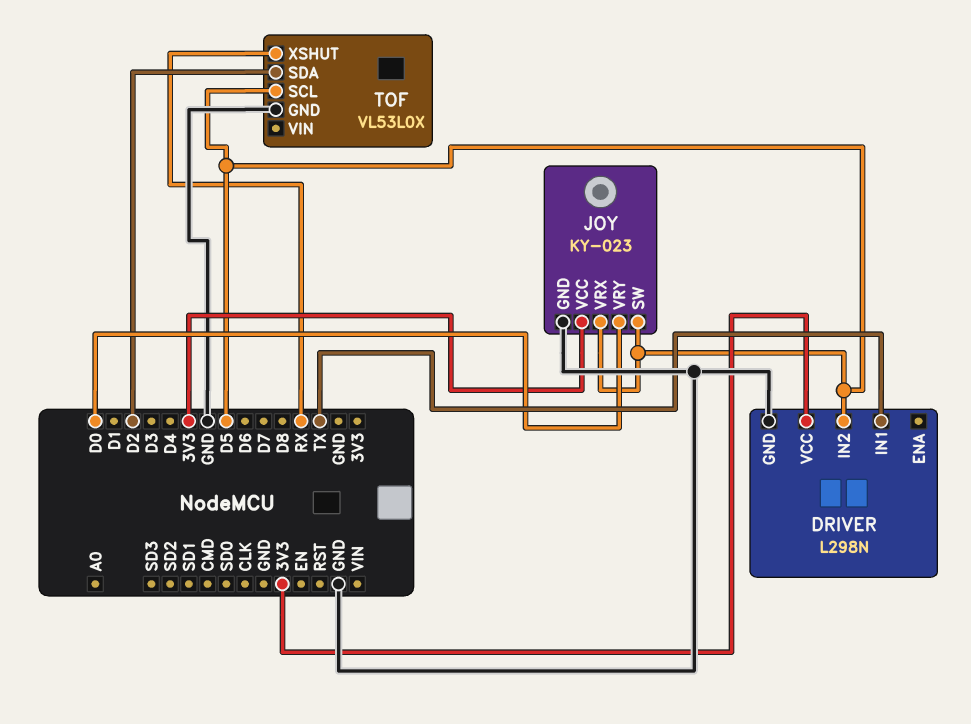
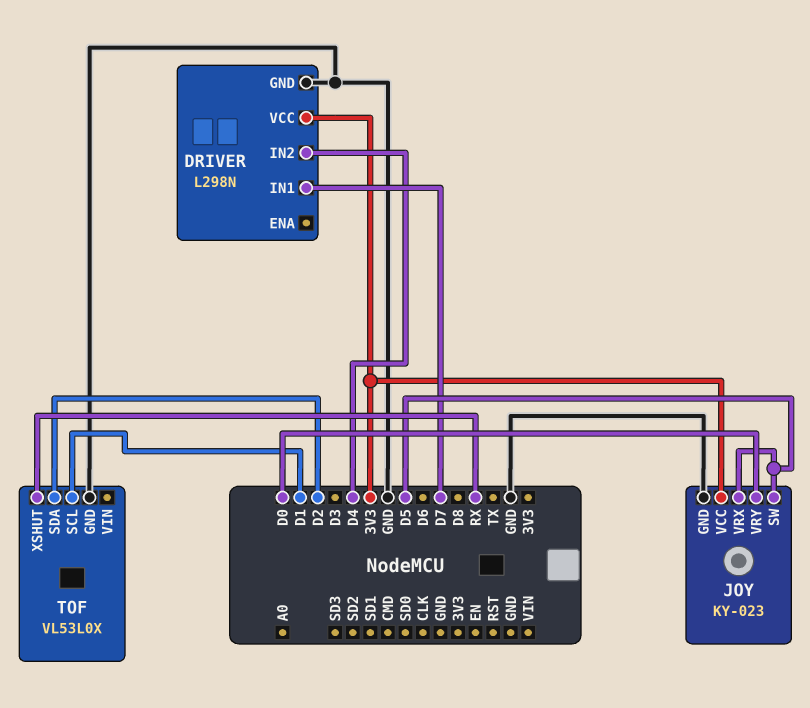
DRIVER pin IN1: TX -> D7
DRIVER pin IN2: D5 -> D4
TOF pin SCL: D5 -> D1

